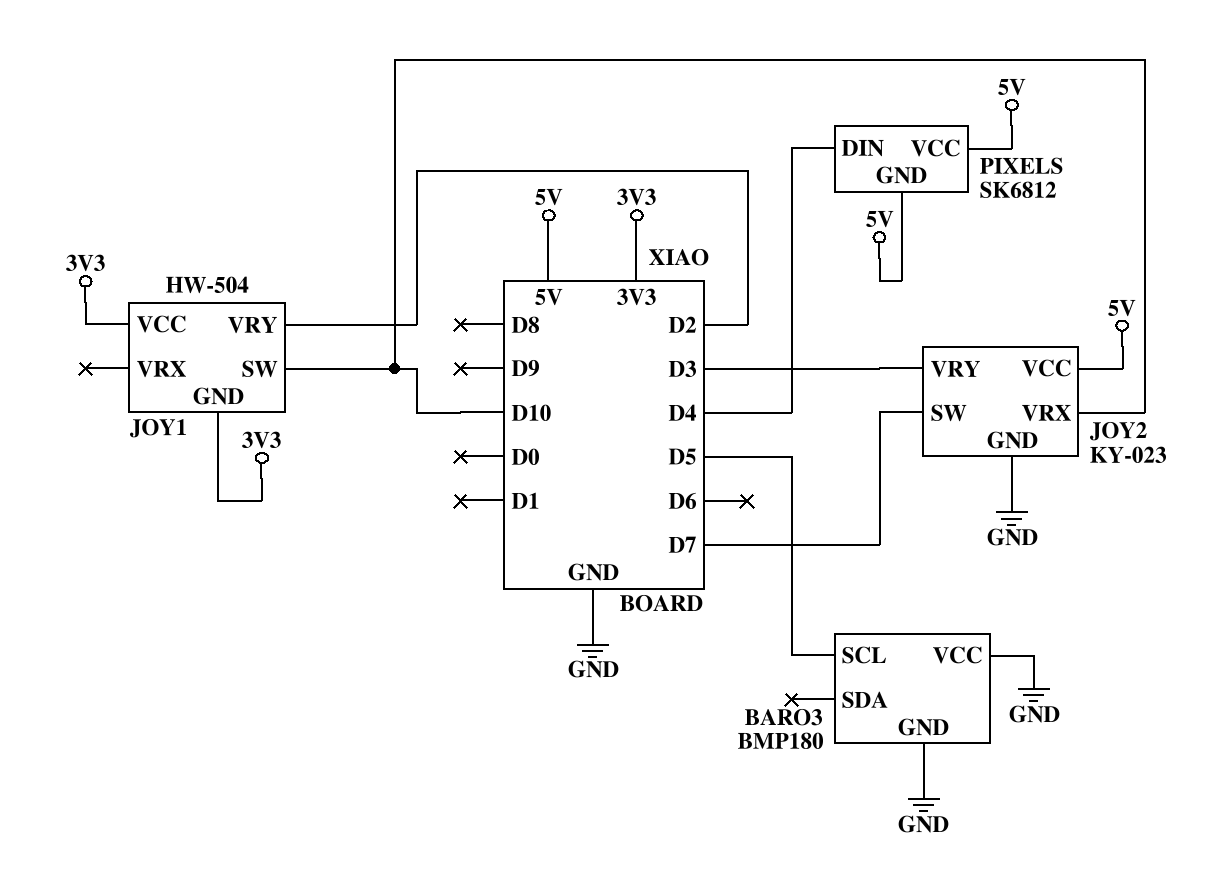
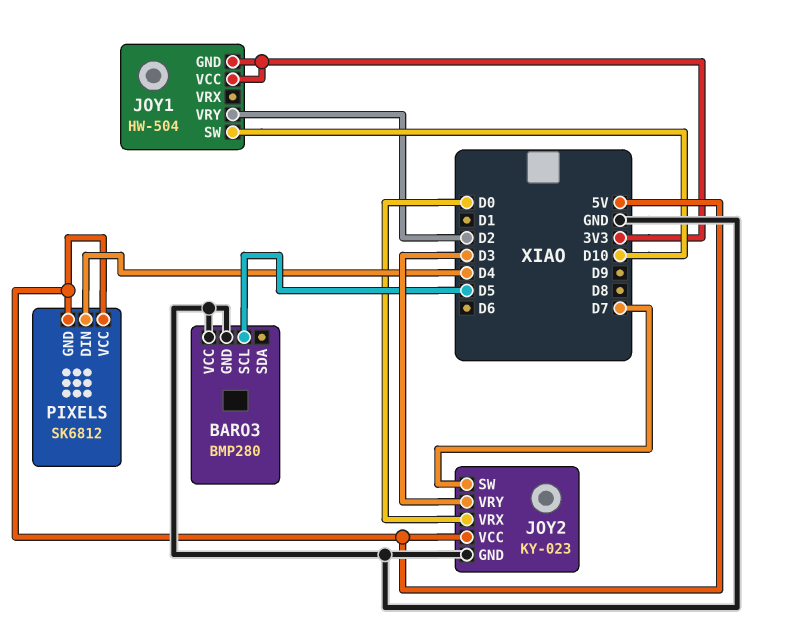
BARO3: BMP180 -> BMP280
JOY2 pin VRX: D10 -> D0

